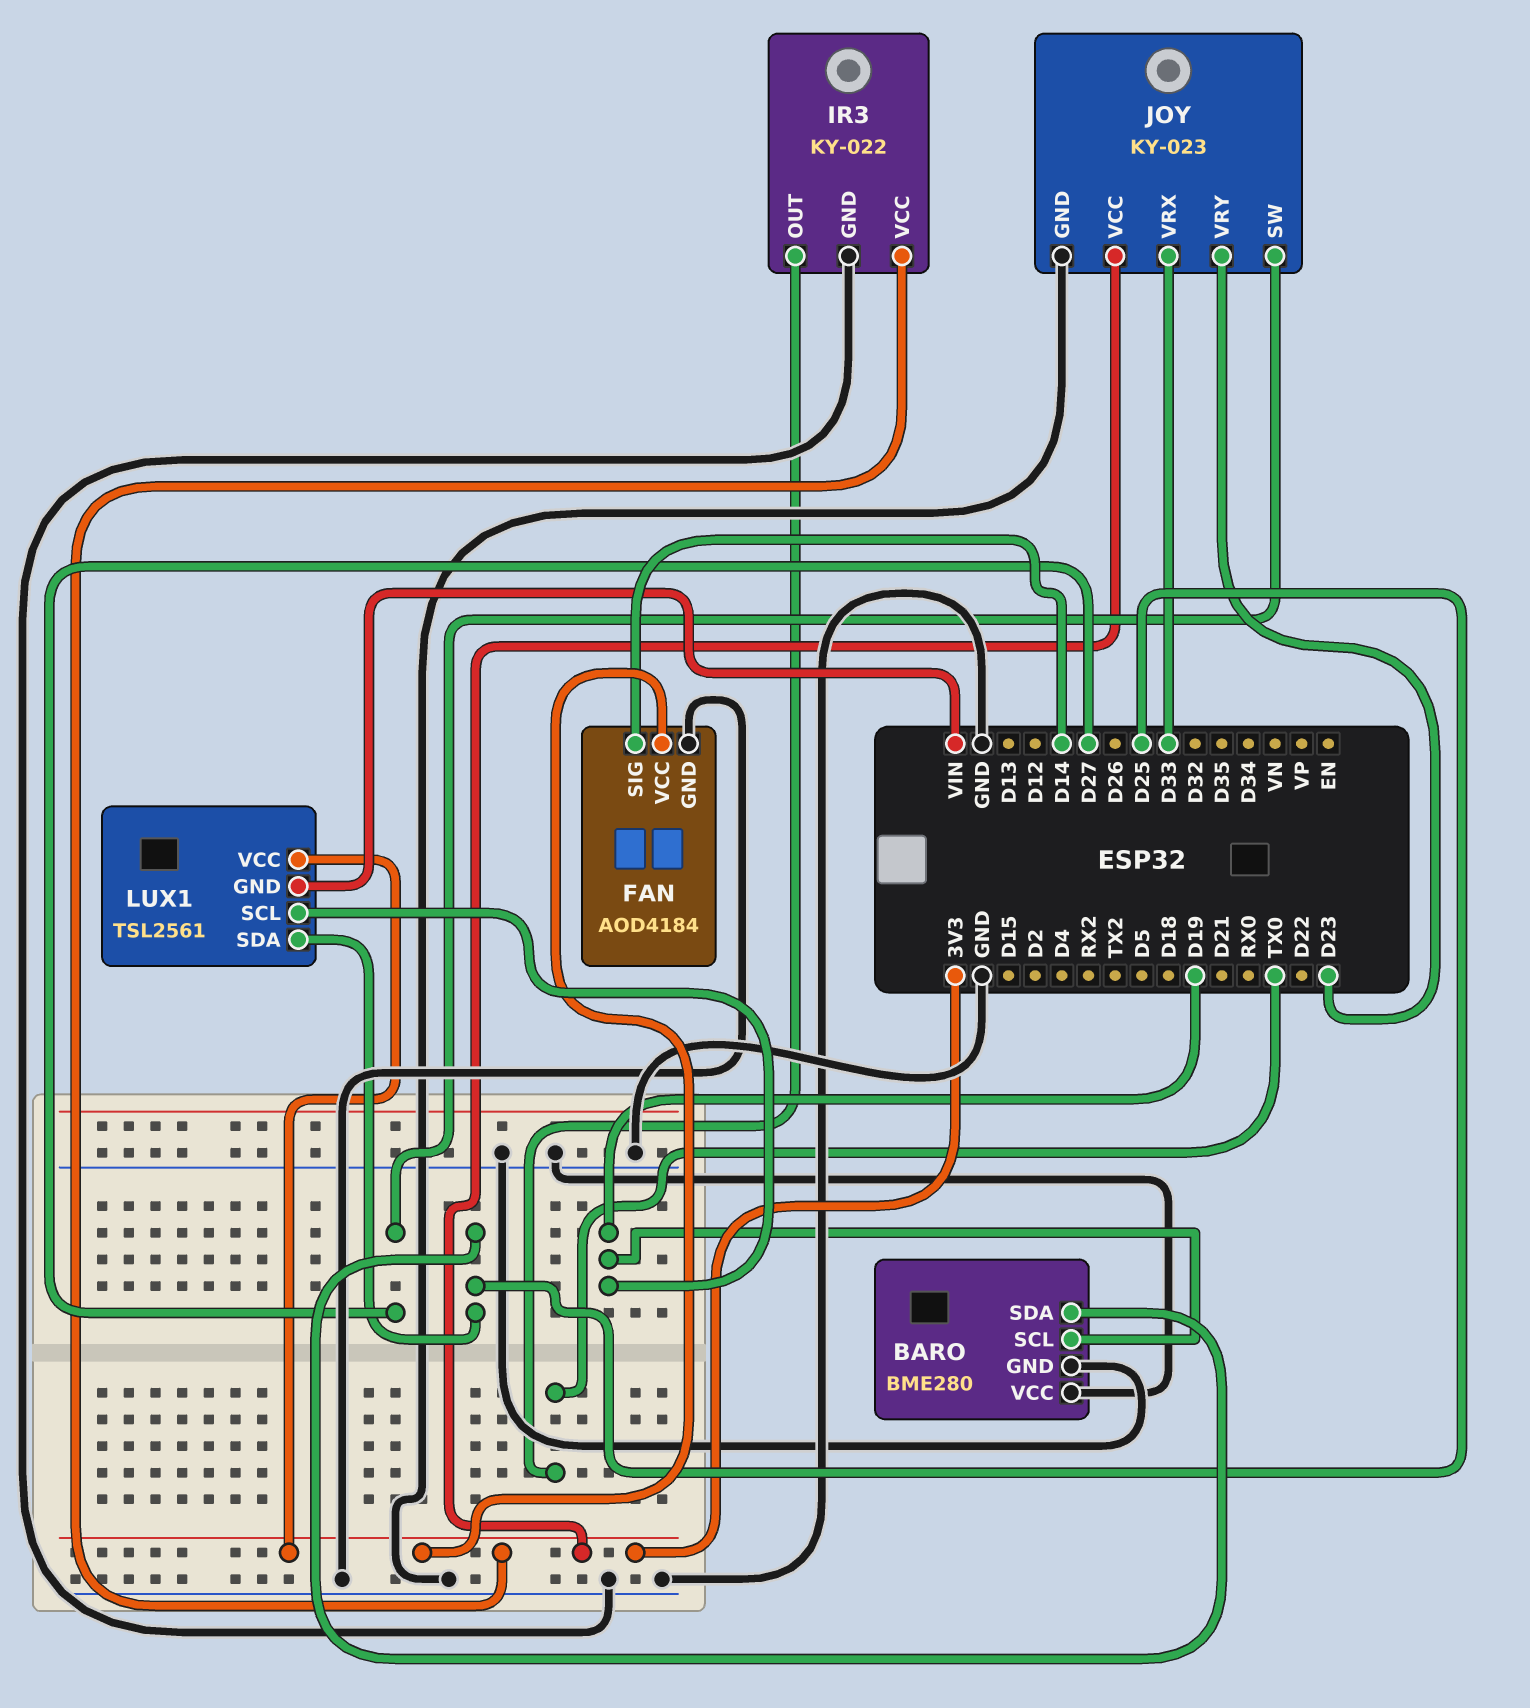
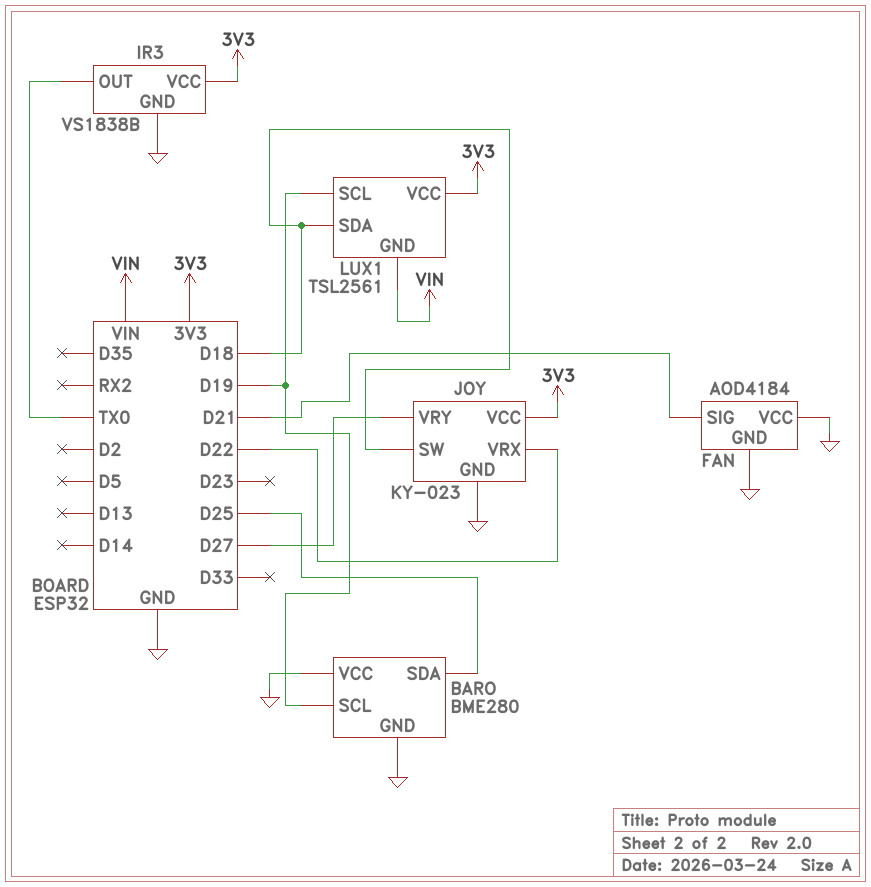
FAN pin SIG: D14 -> D21
FAN pin VCC: 3V3 -> GND
IR3: KY-022 -> VS1838B
JOY pin SW: D27 -> D18
JOY pin VRX: D33 -> D22
JOY pin VRY: D23 -> D27
LUX1 pin SDA: D25 -> D18

